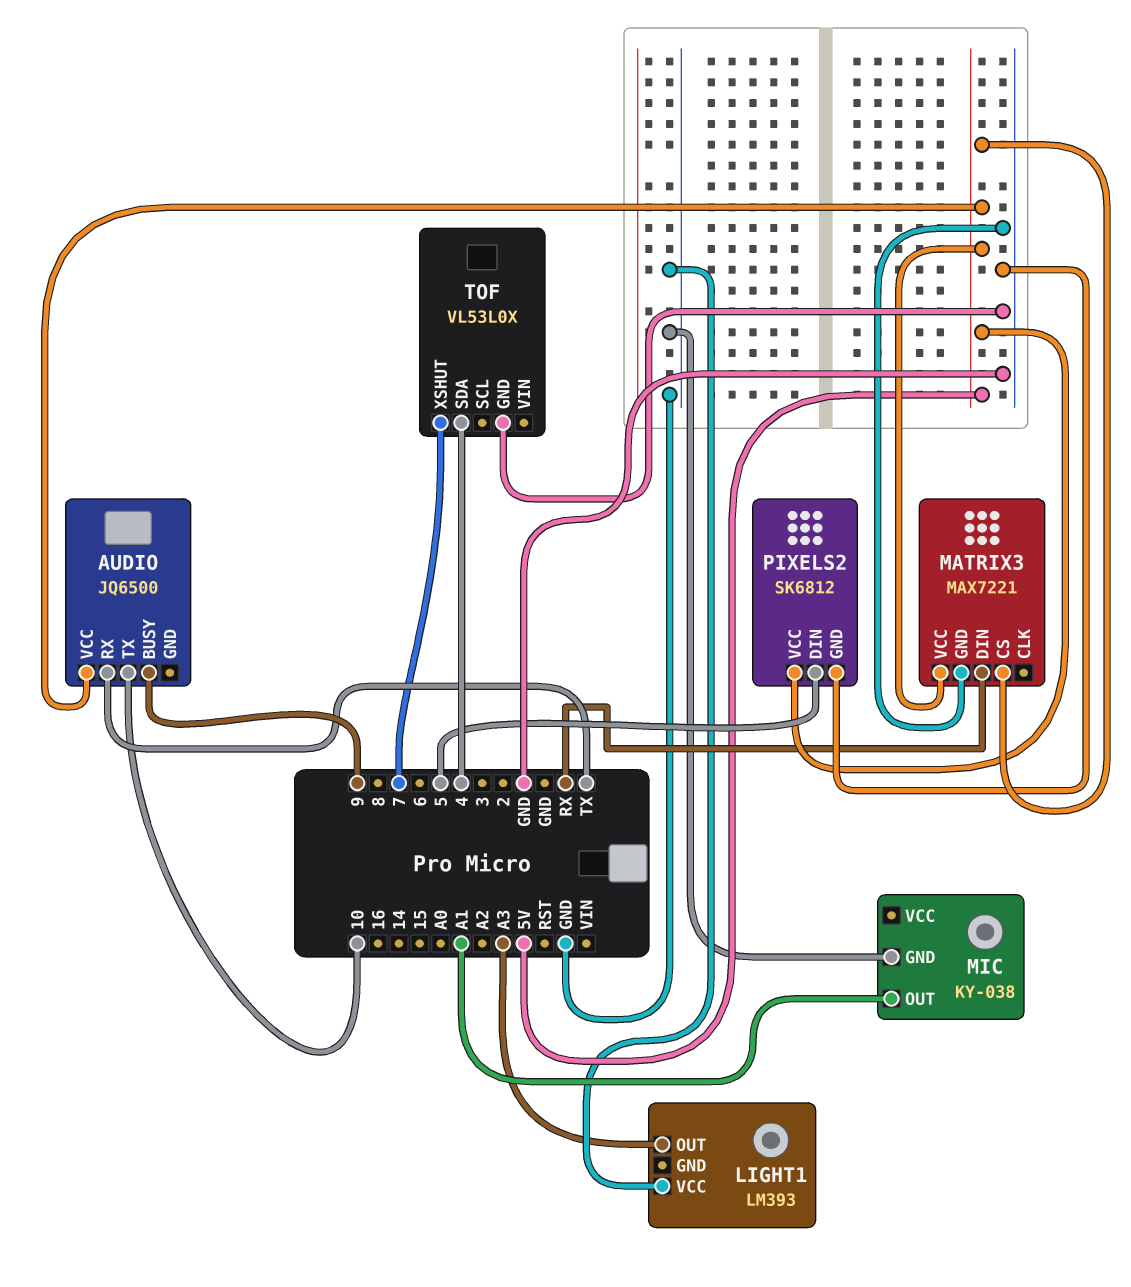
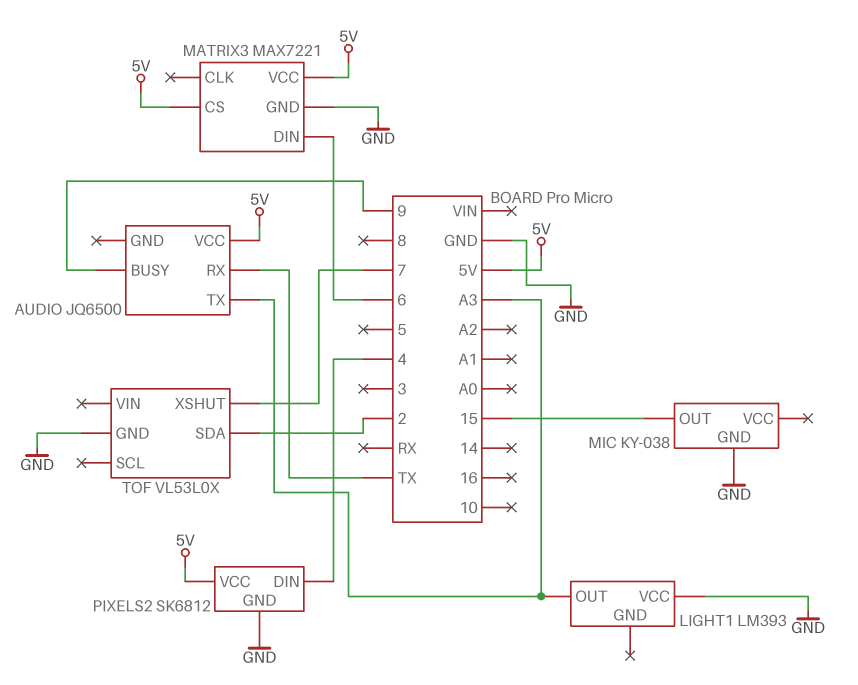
AUDIO pin TX: 10 -> A3
MATRIX3 pin DIN: RX -> 6
MIC pin OUT: A1 -> 15
PIXELS2 pin DIN: 5 -> 4
TOF pin SDA: 4 -> 2

